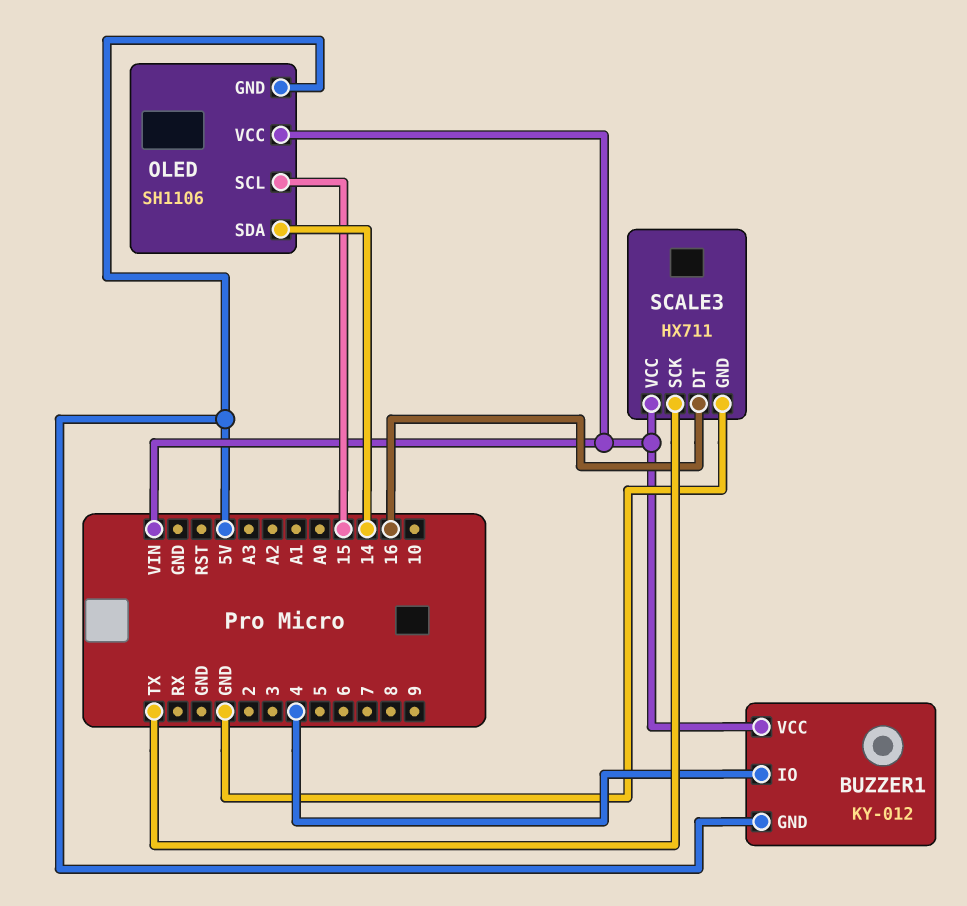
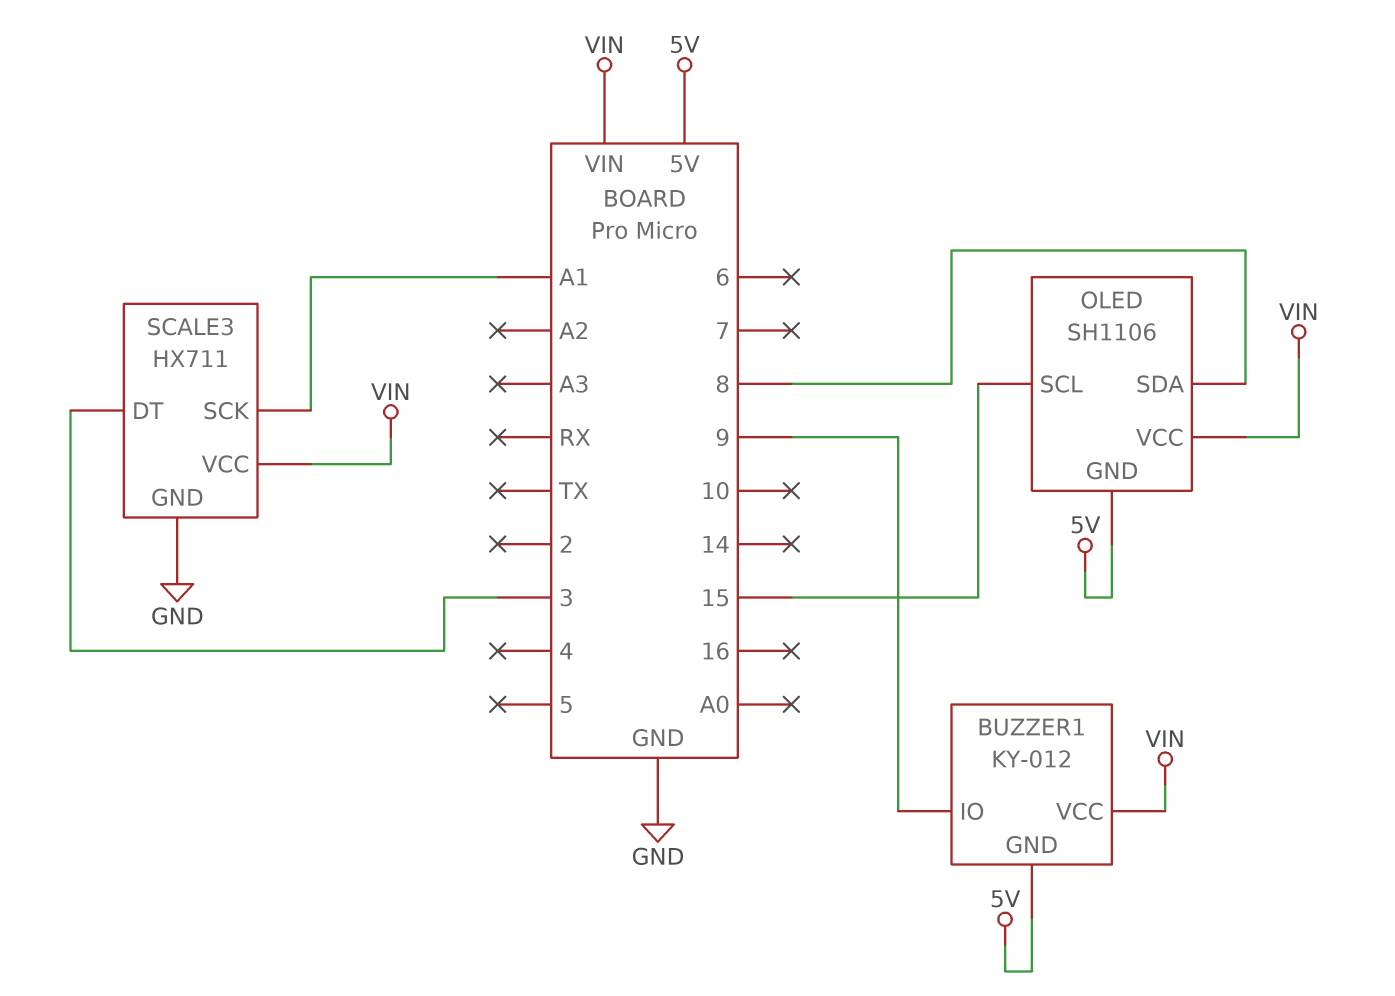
BUZZER1 pin IO: 4 -> 9
OLED pin SDA: 14 -> 8
SCALE3 pin DT: 16 -> 3
SCALE3 pin SCK: TX -> A1

